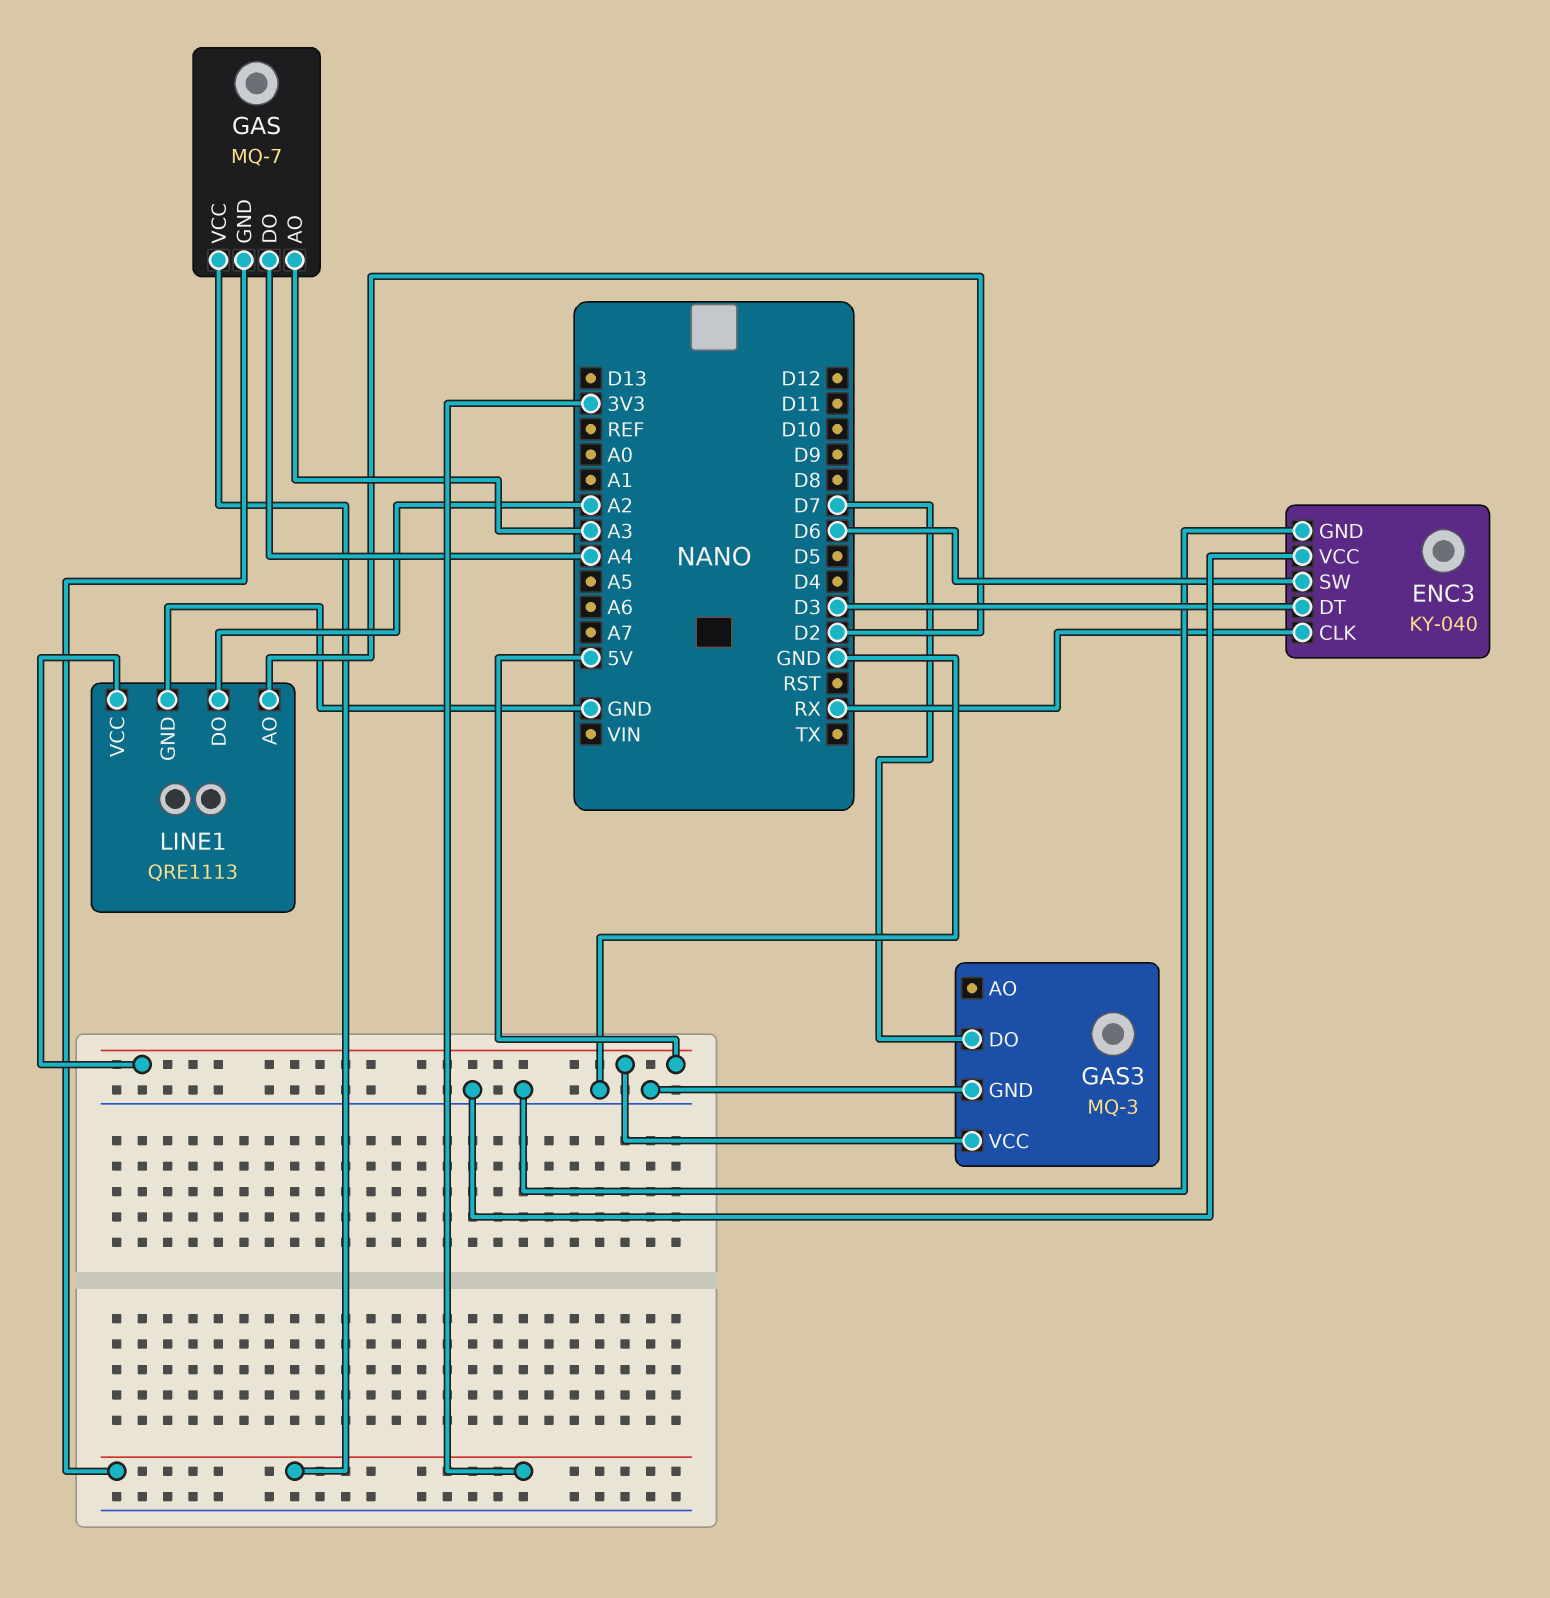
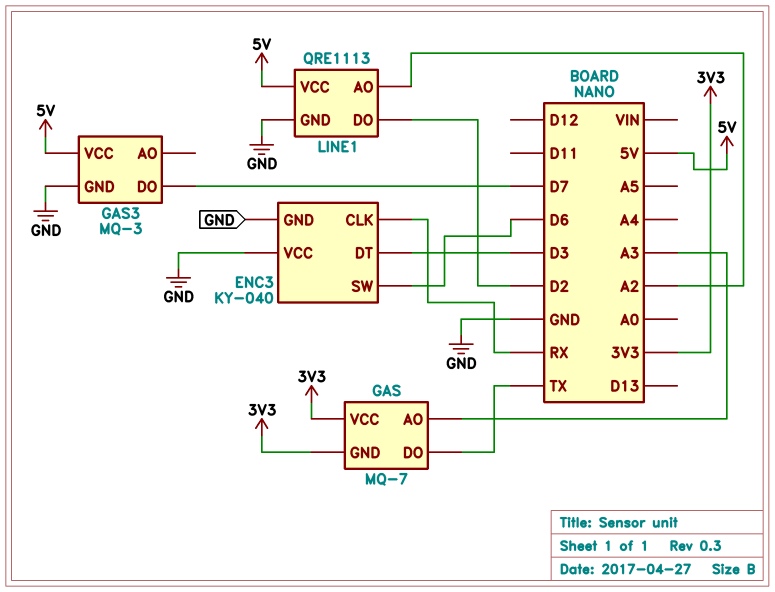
GAS pin DO: A4 -> TX
LINE1 pin AO: D2 -> A2
LINE1 pin DO: A2 -> D2

